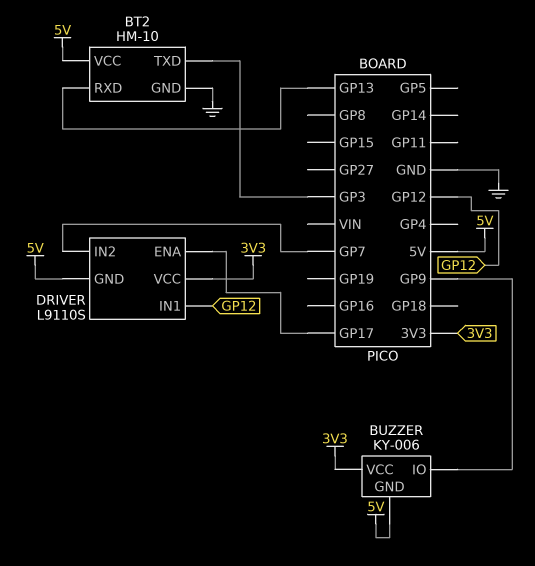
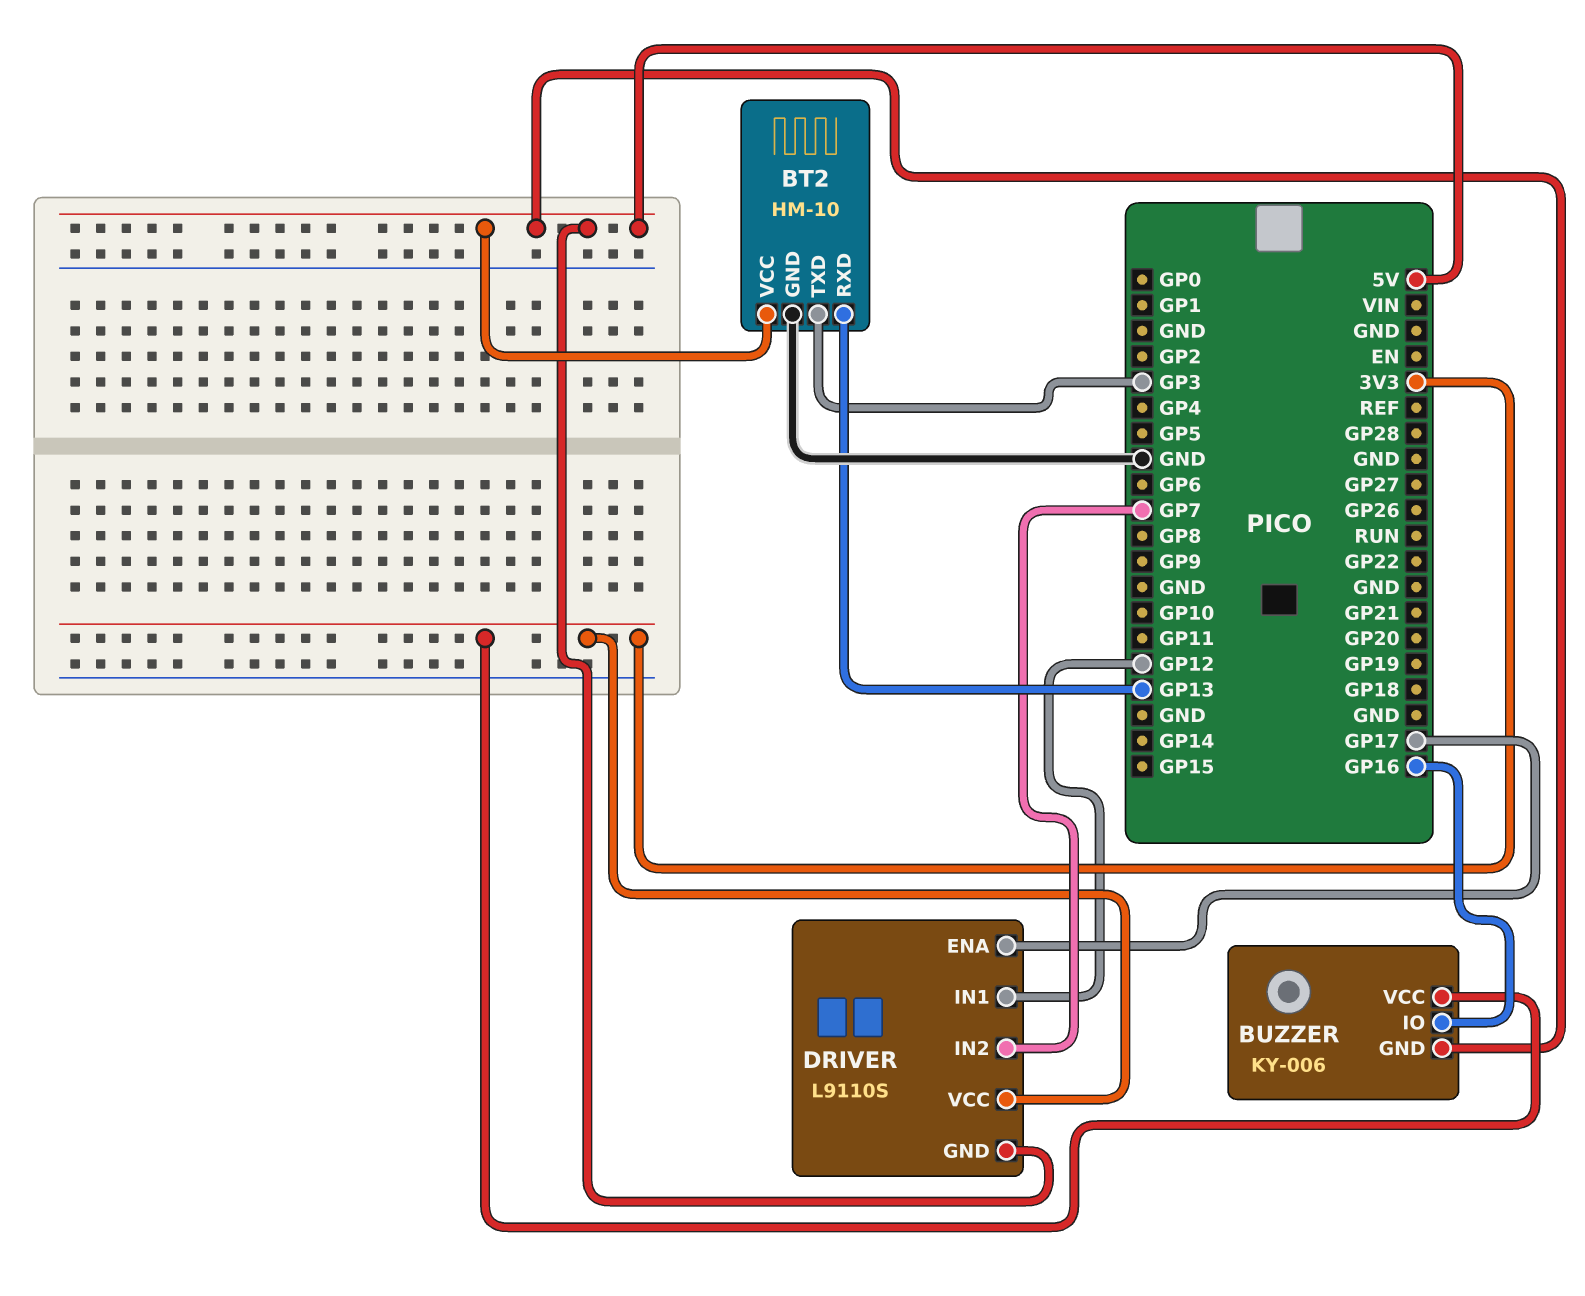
BUZZER pin IO: GP9 -> GP16

